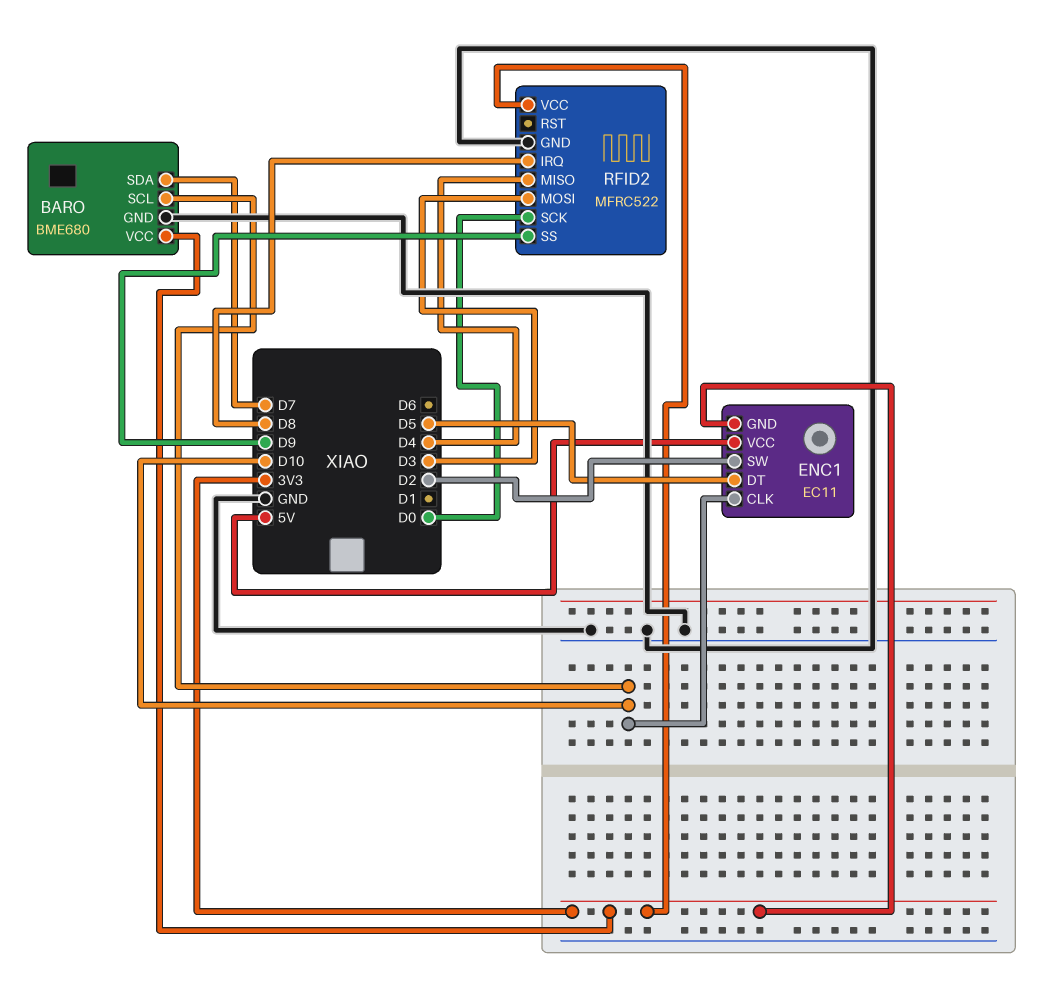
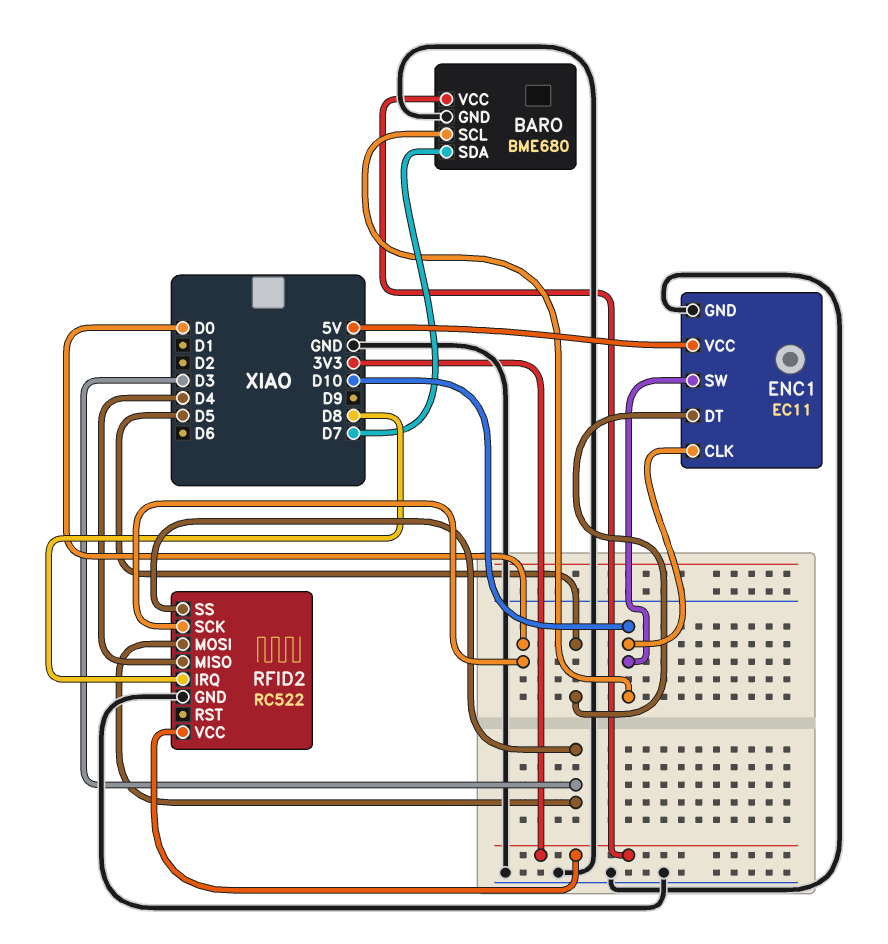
ENC1 pin GND: 3V3 -> GND
ENC1 pin SW: D2 -> D10
RFID2: MFRC522 -> RC522
RFID2 pin SS: D9 -> D3

